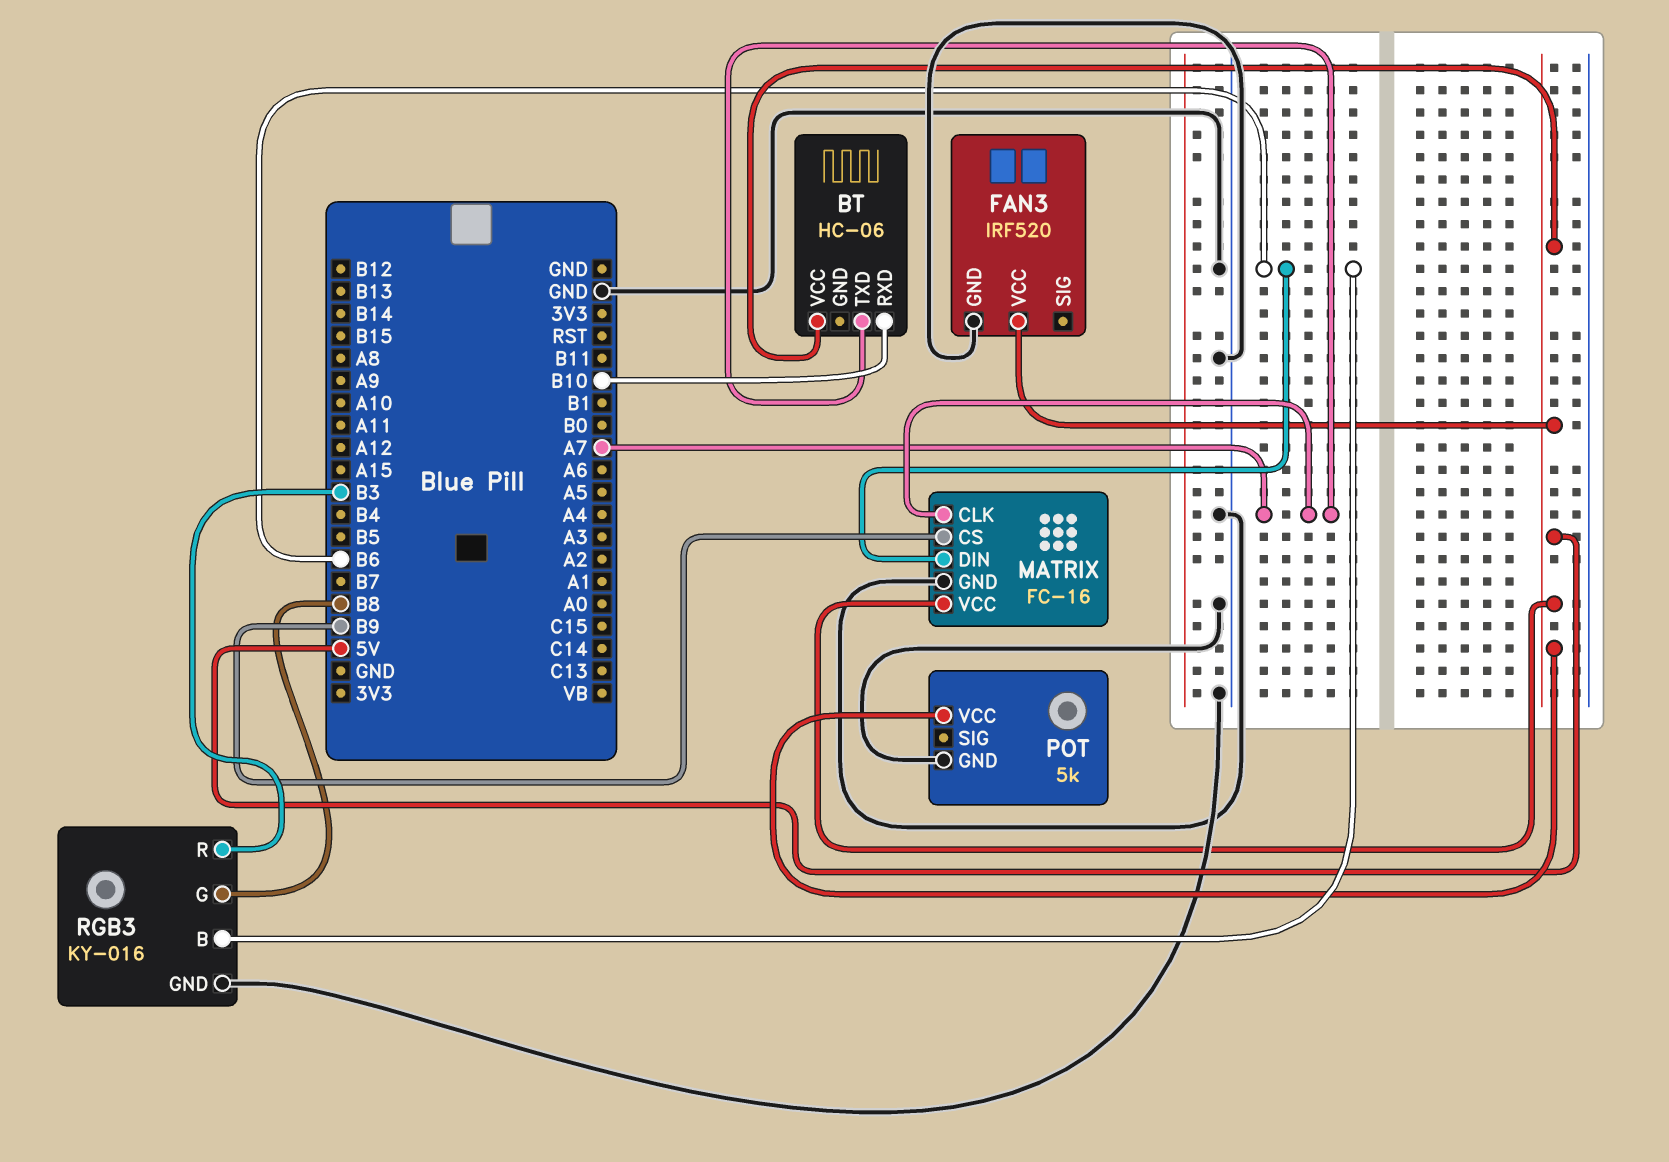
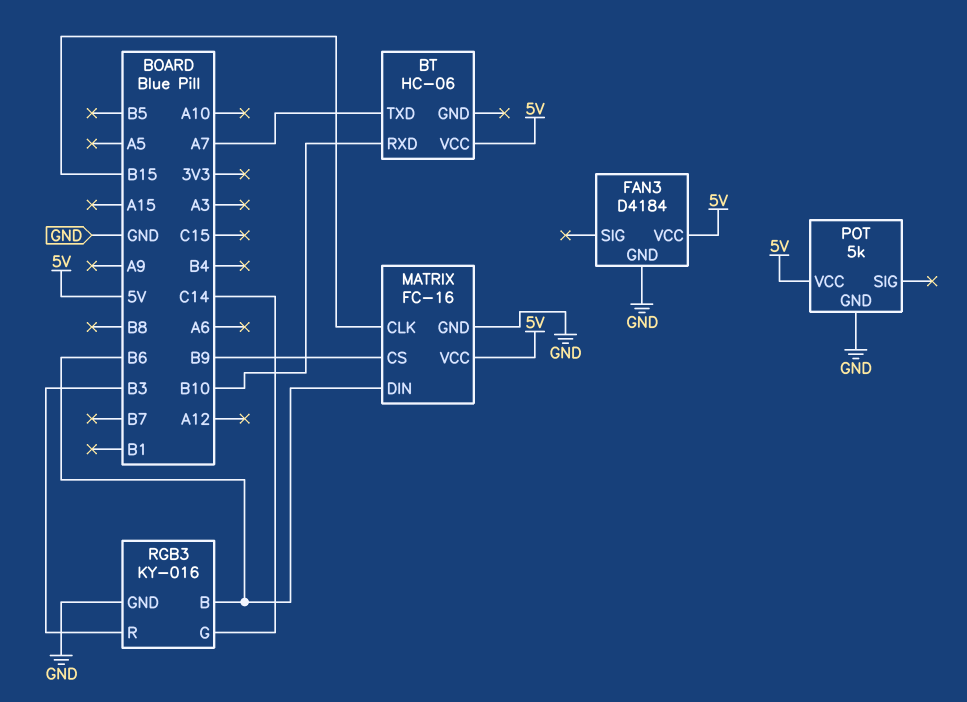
FAN3: IRF520 -> D4184
MATRIX pin CLK: A7 -> B15
RGB3 pin G: B8 -> C14

